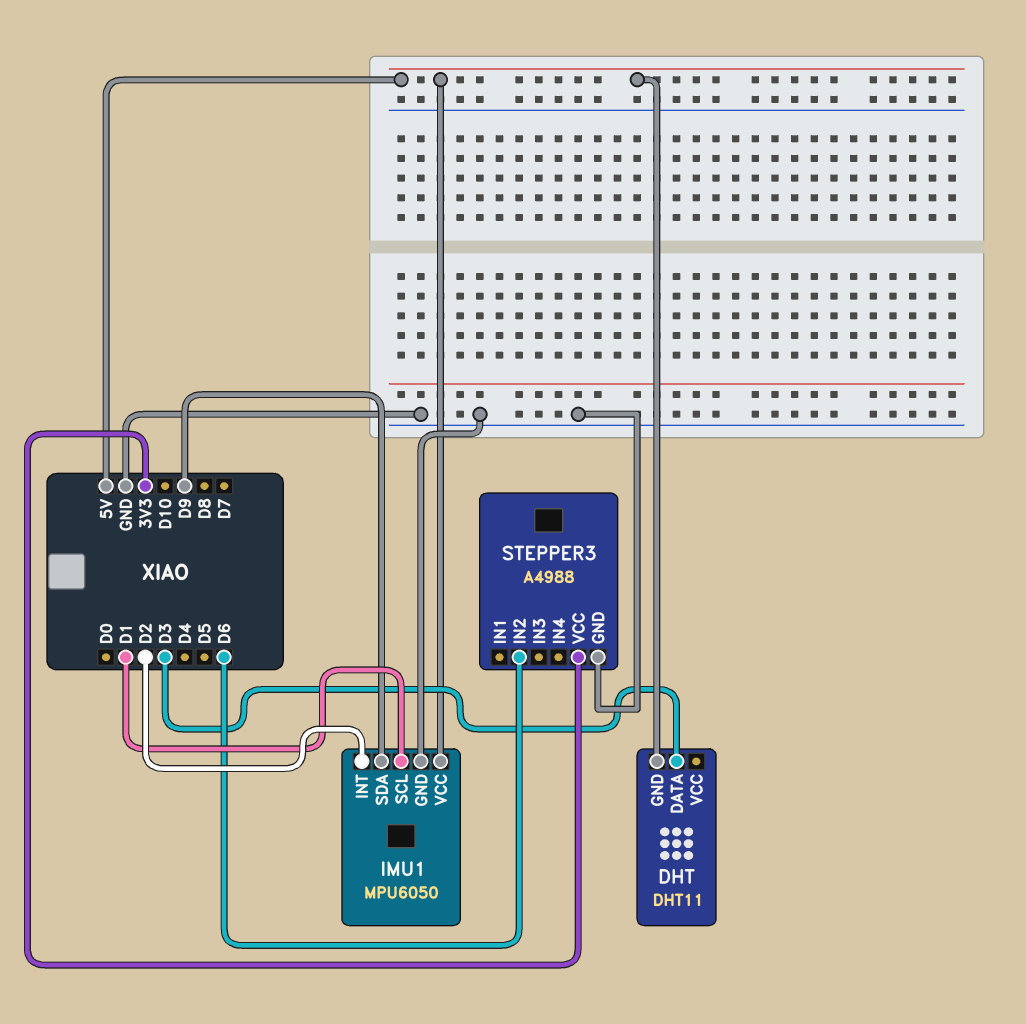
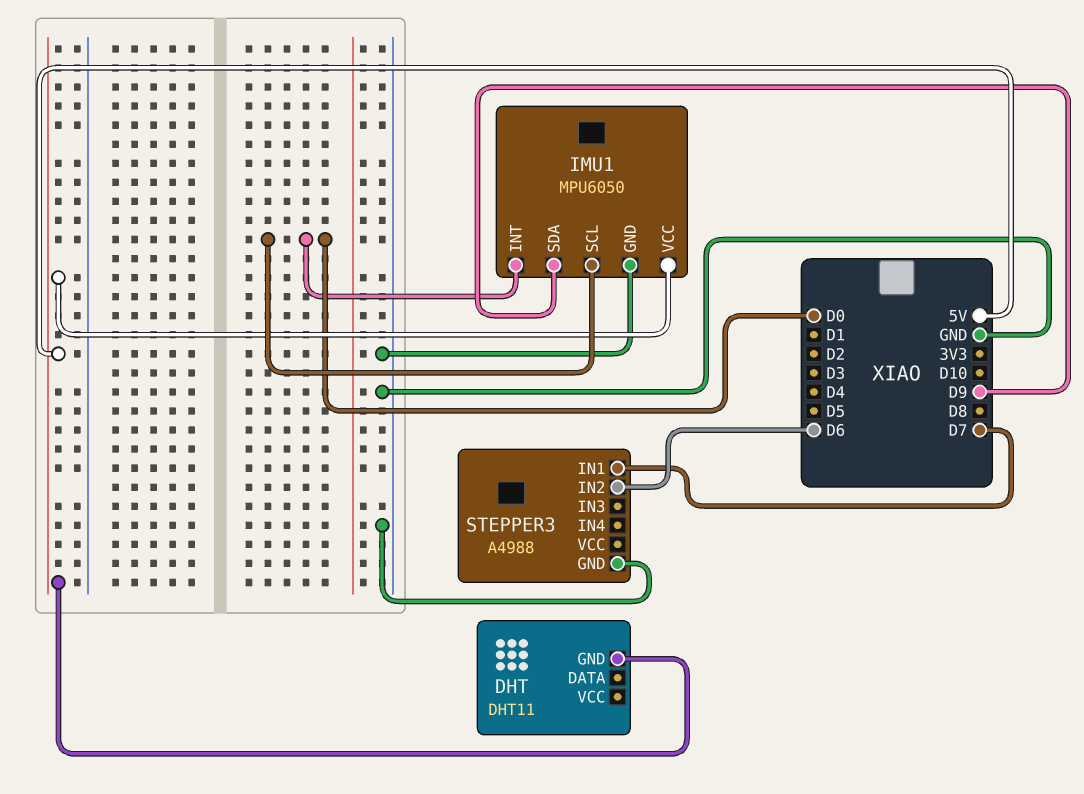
DHT pin DATA: D3 -> none
IMU1 pin INT: D2 -> D0
IMU1 pin SCL: D1 -> D0
STEPPER3 pin IN1: none -> D7
STEPPER3 pin VCC: 3V3 -> none

